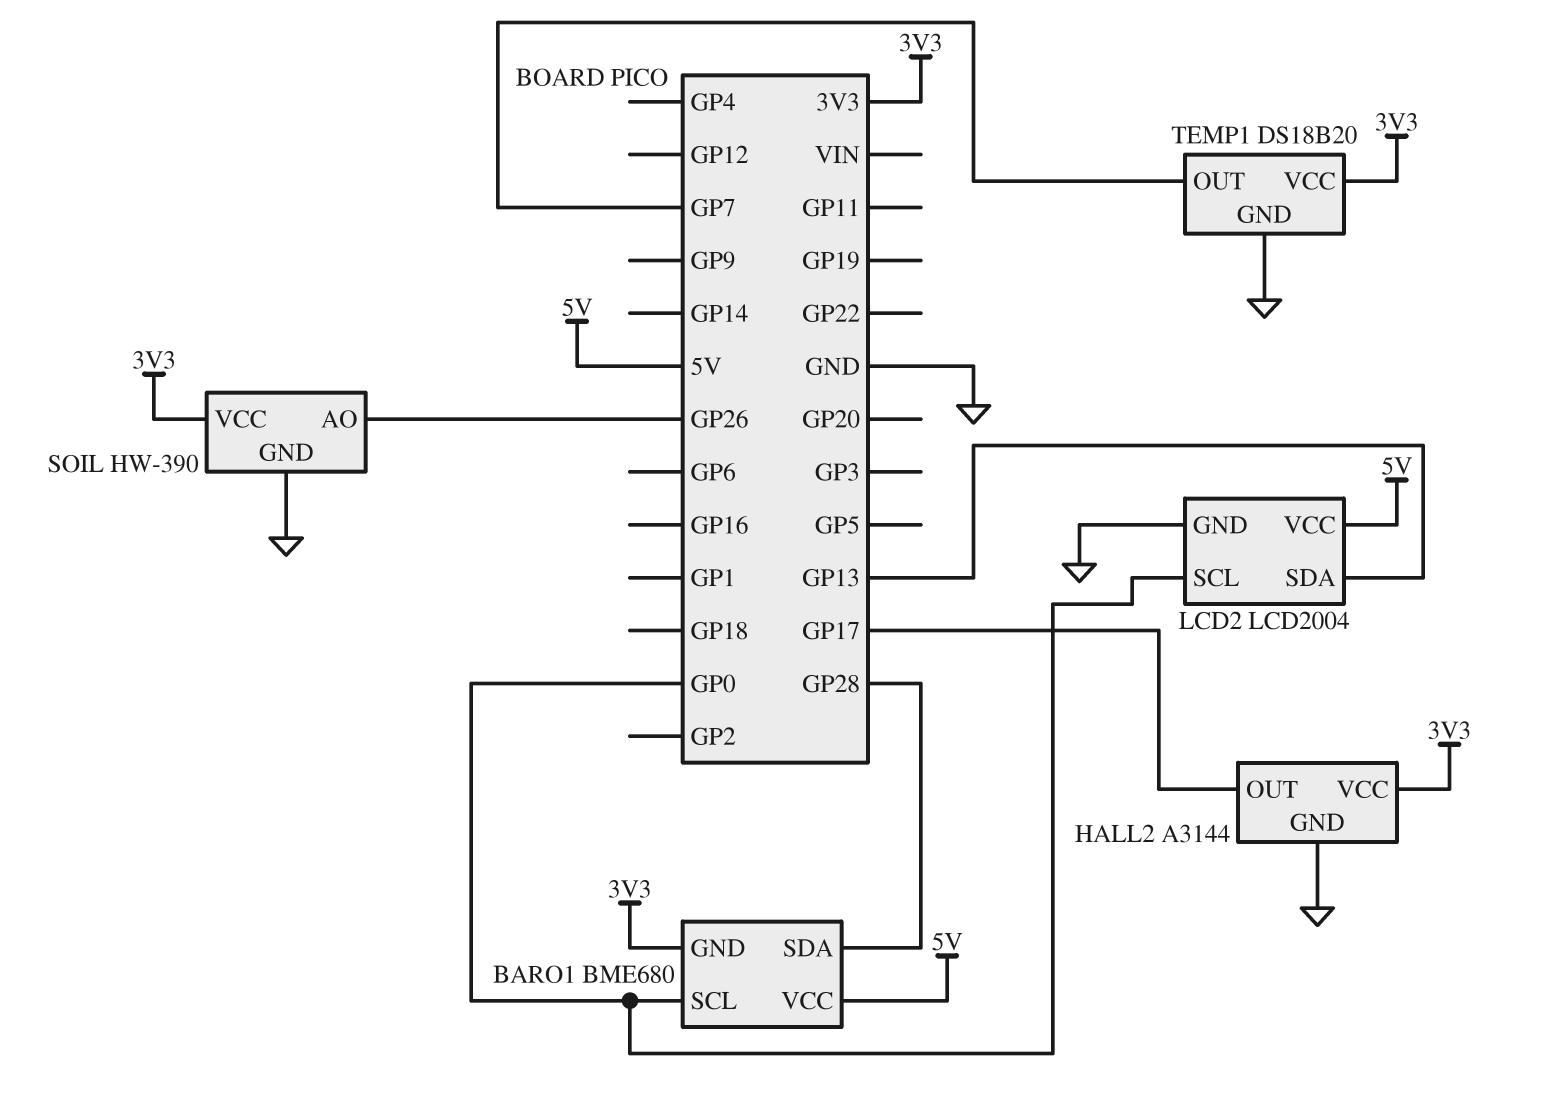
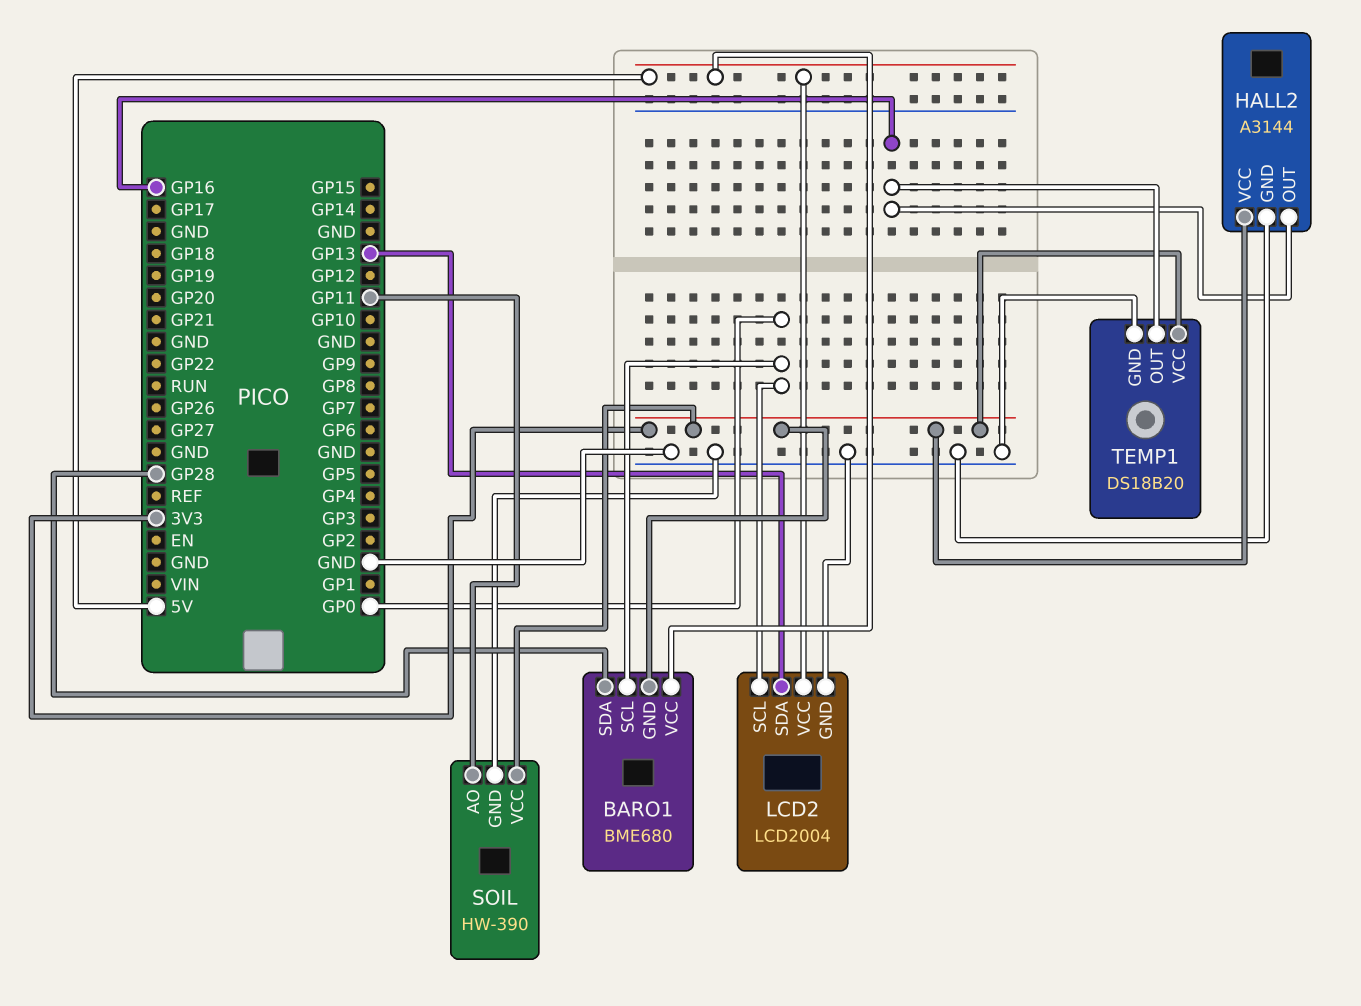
HALL2 pin OUT: GP17 -> GP16
SOIL pin AO: GP26 -> GP11
TEMP1 pin OUT: GP7 -> GP16

